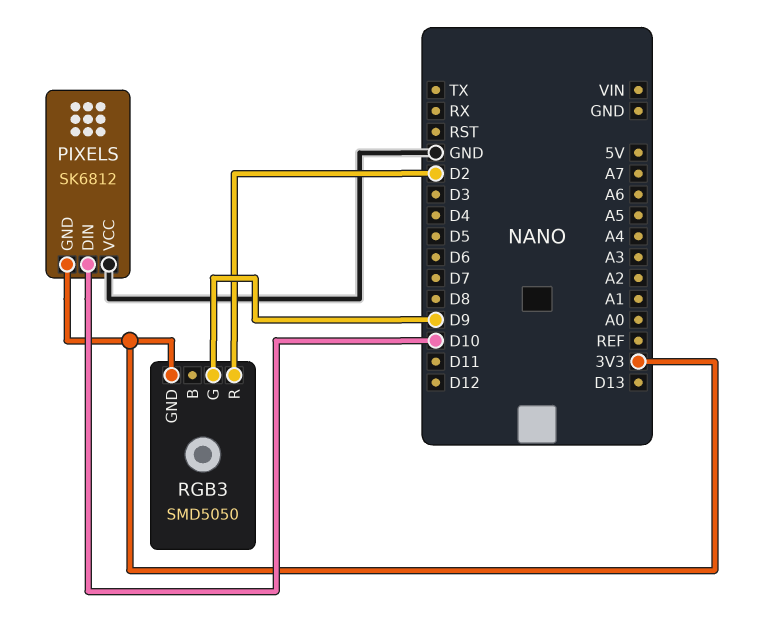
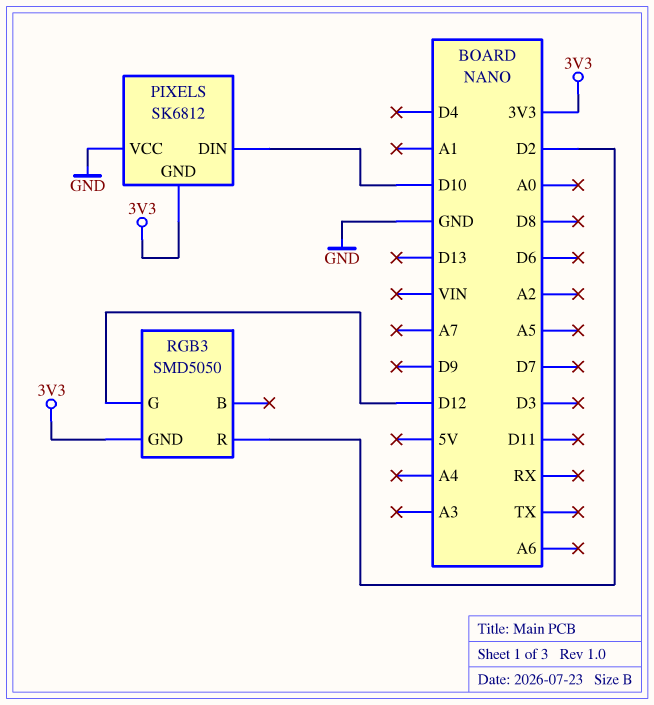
RGB3 pin G: D9 -> D12

